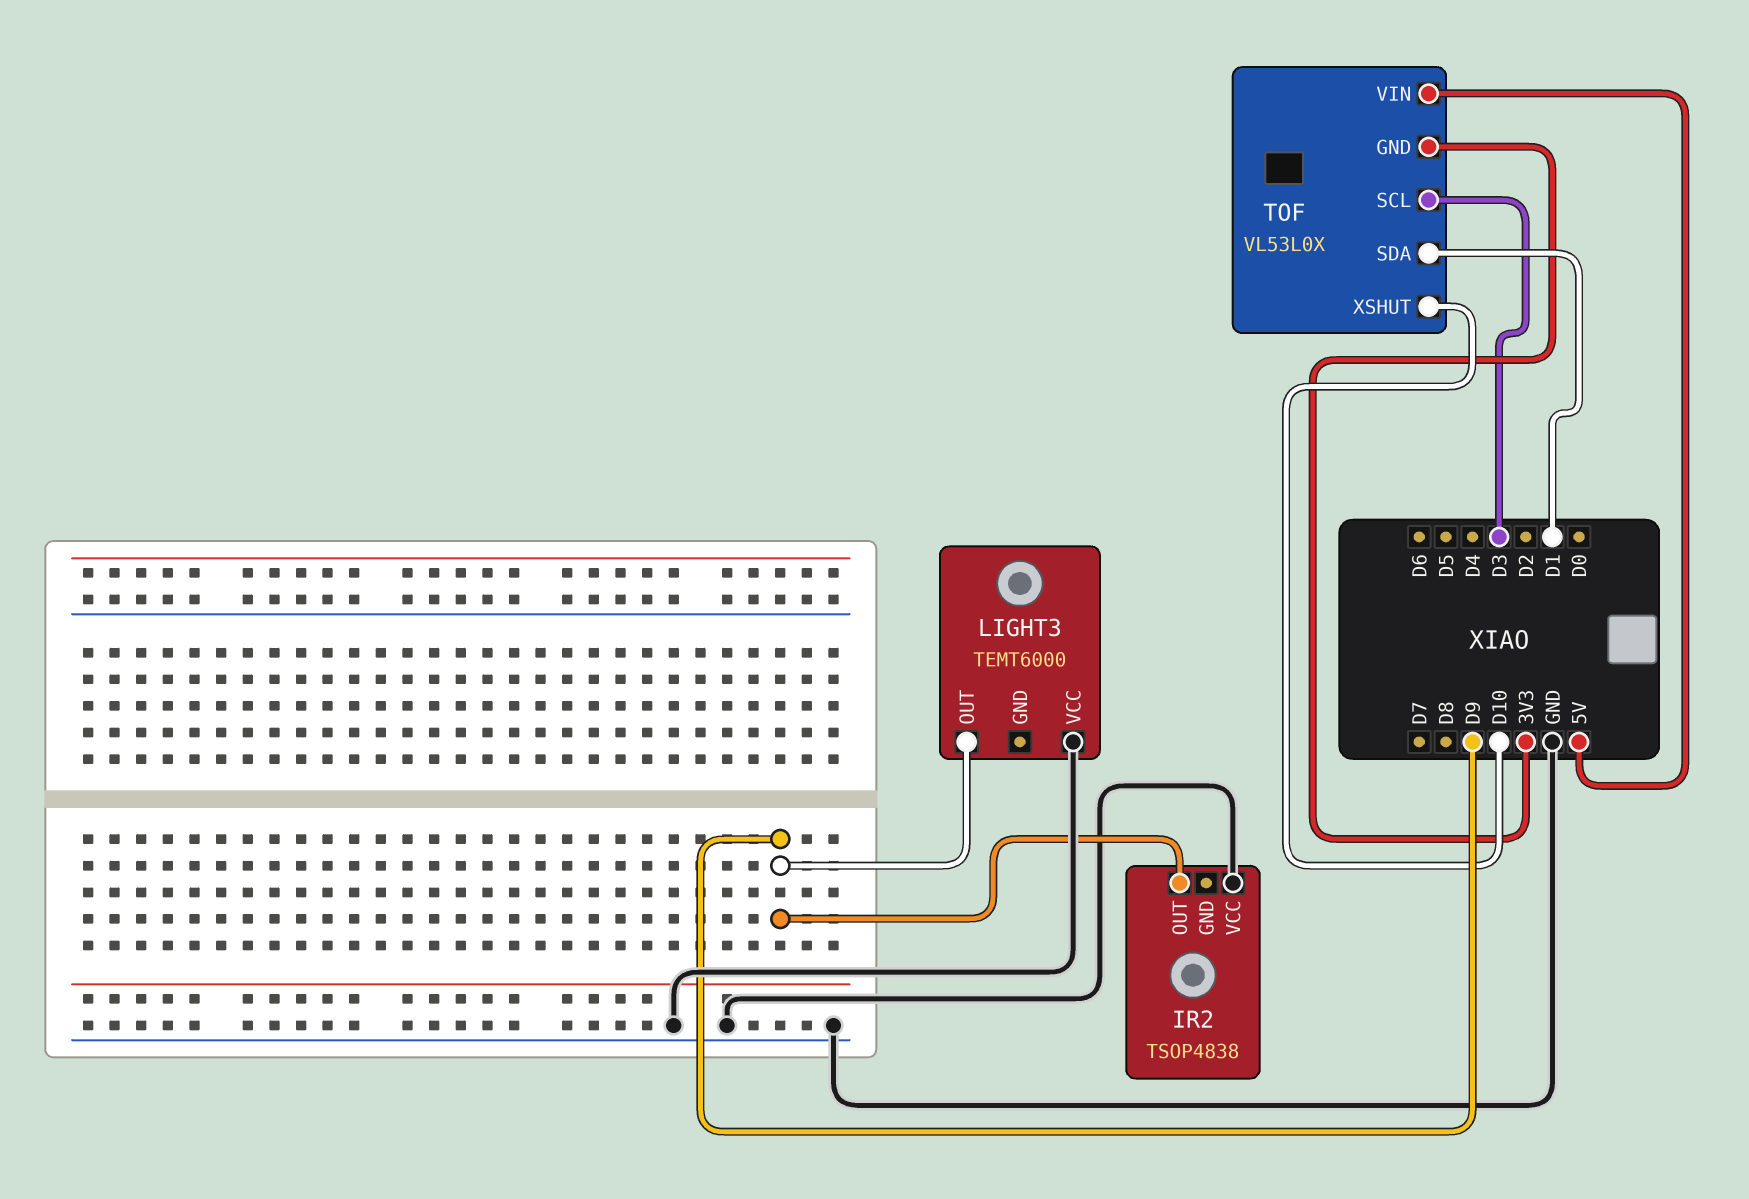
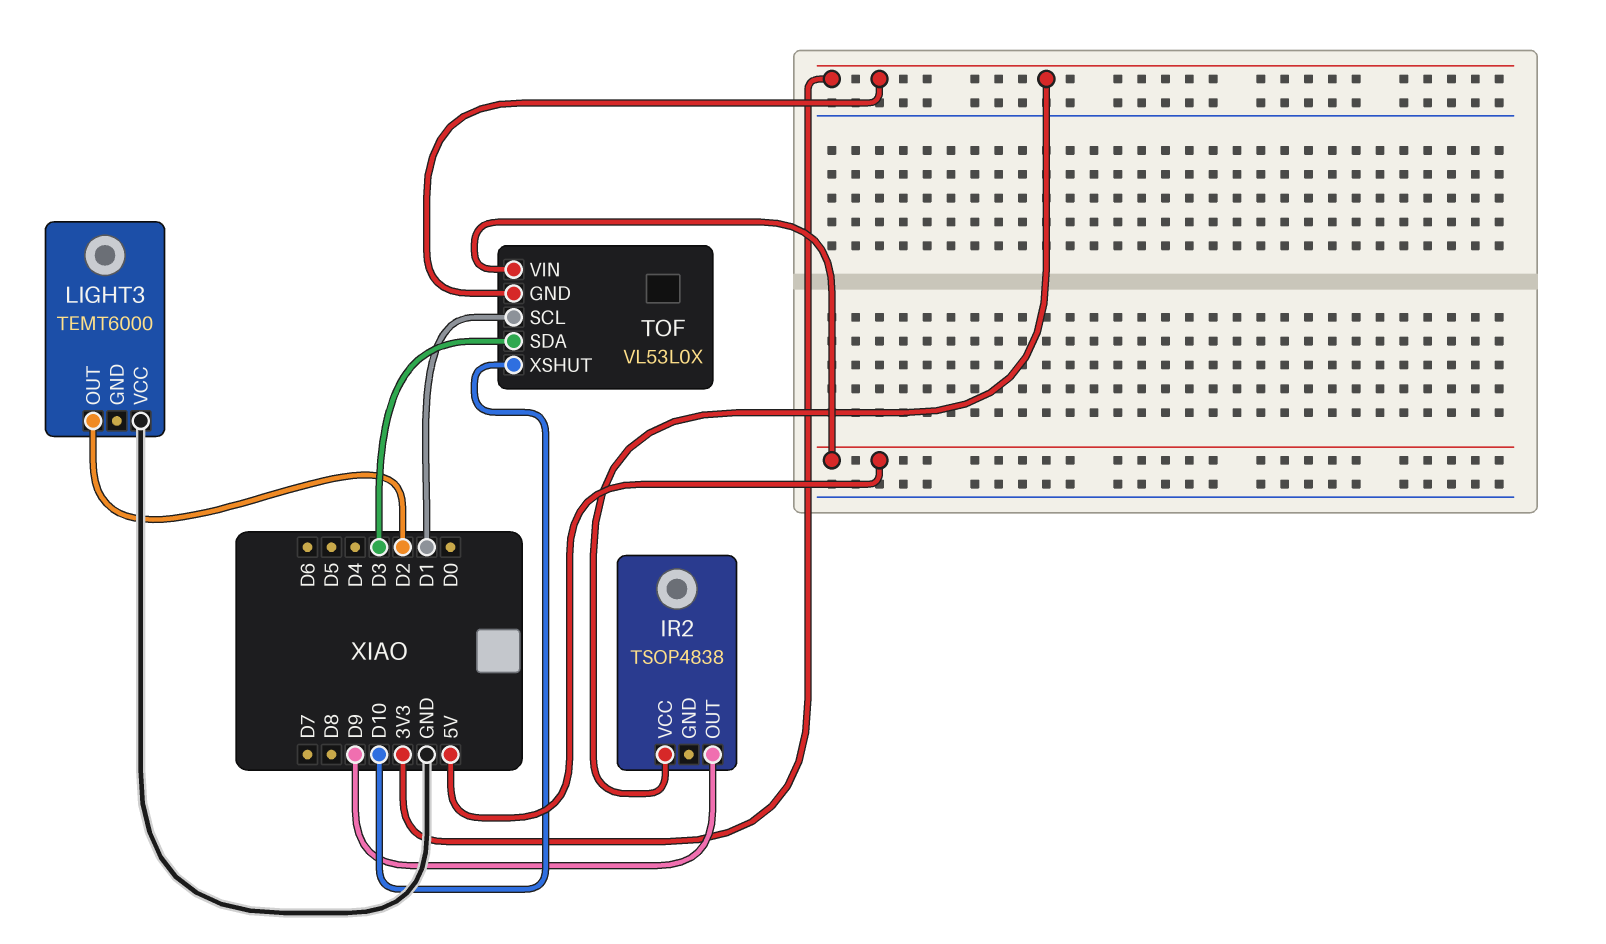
IR2 pin VCC: GND -> 3V3
LIGHT3 pin OUT: D9 -> D2
TOF pin SCL: D3 -> D1
TOF pin SDA: D1 -> D3

